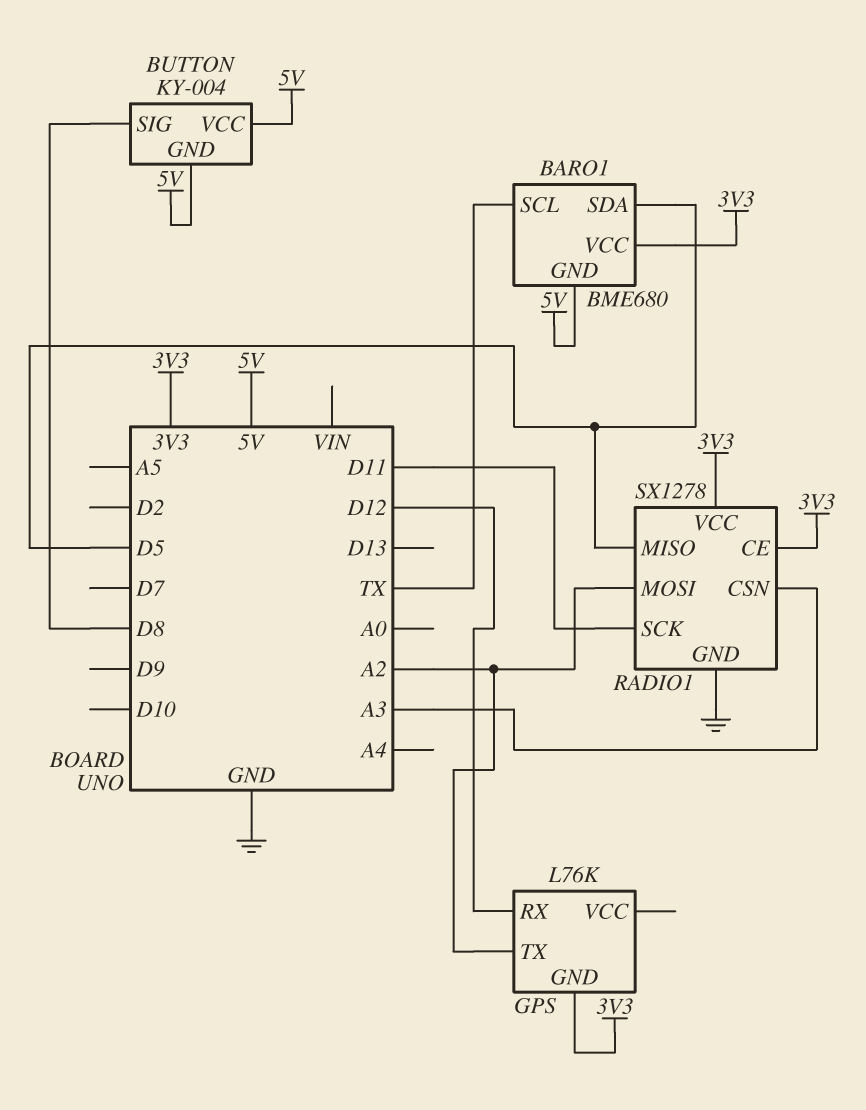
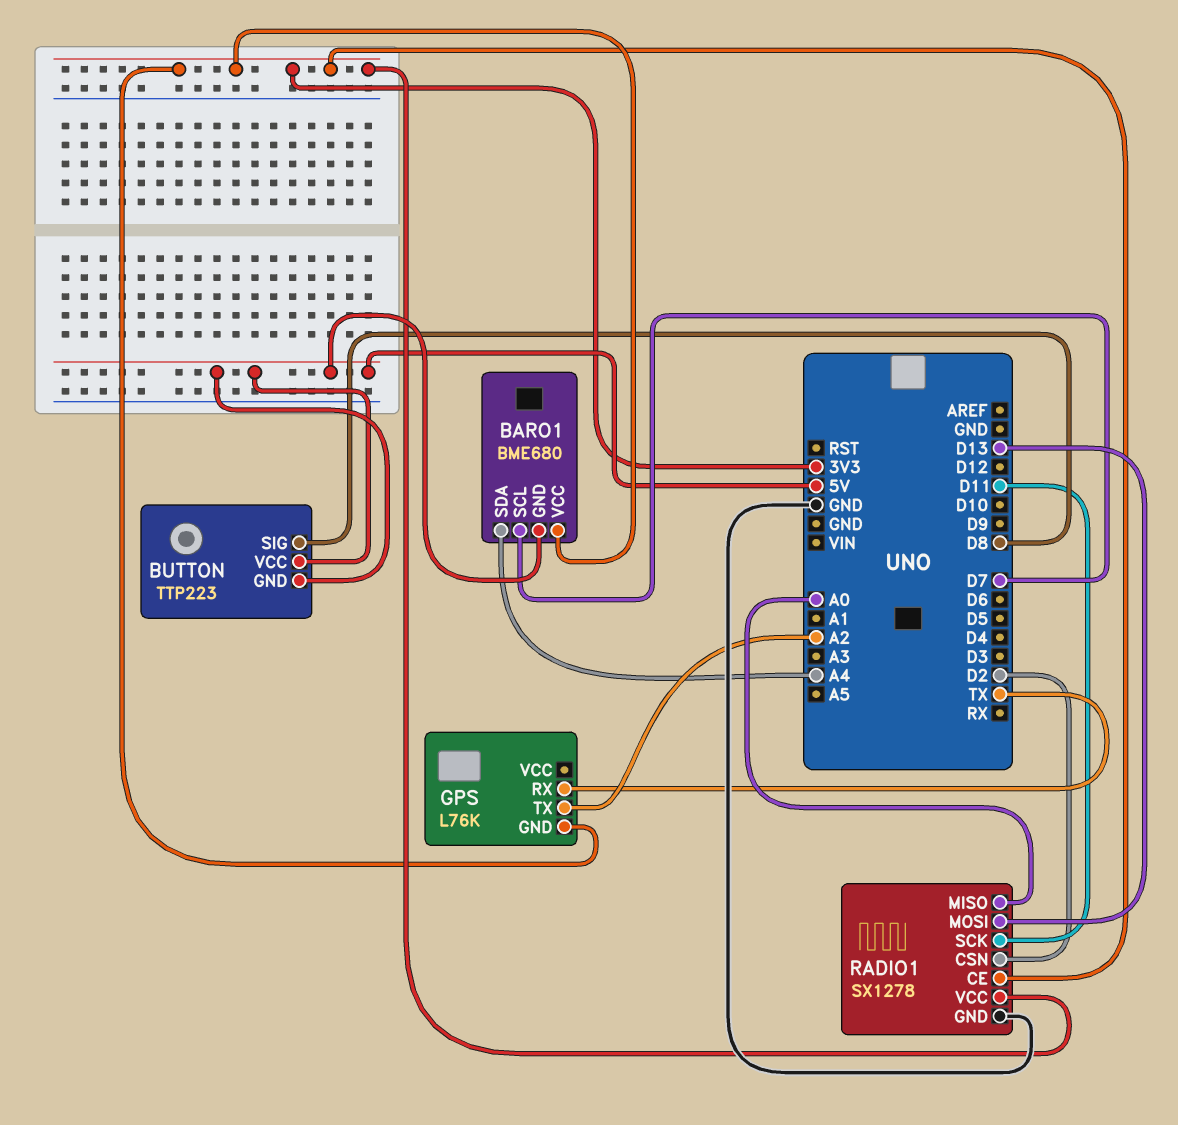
BARO1 pin SCL: TX -> D7
BARO1 pin SDA: D5 -> A4
BUTTON: KY-004 -> TTP223
GPS pin RX: D12 -> TX
RADIO1 pin CSN: A3 -> D2
RADIO1 pin MISO: D5 -> A0
RADIO1 pin MOSI: A2 -> D13

